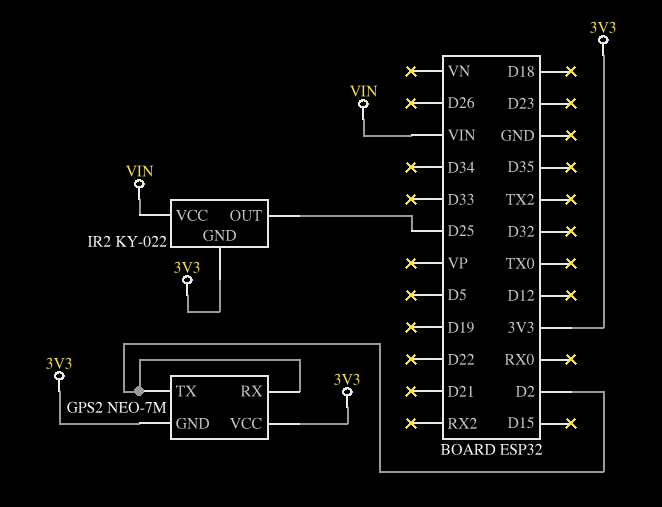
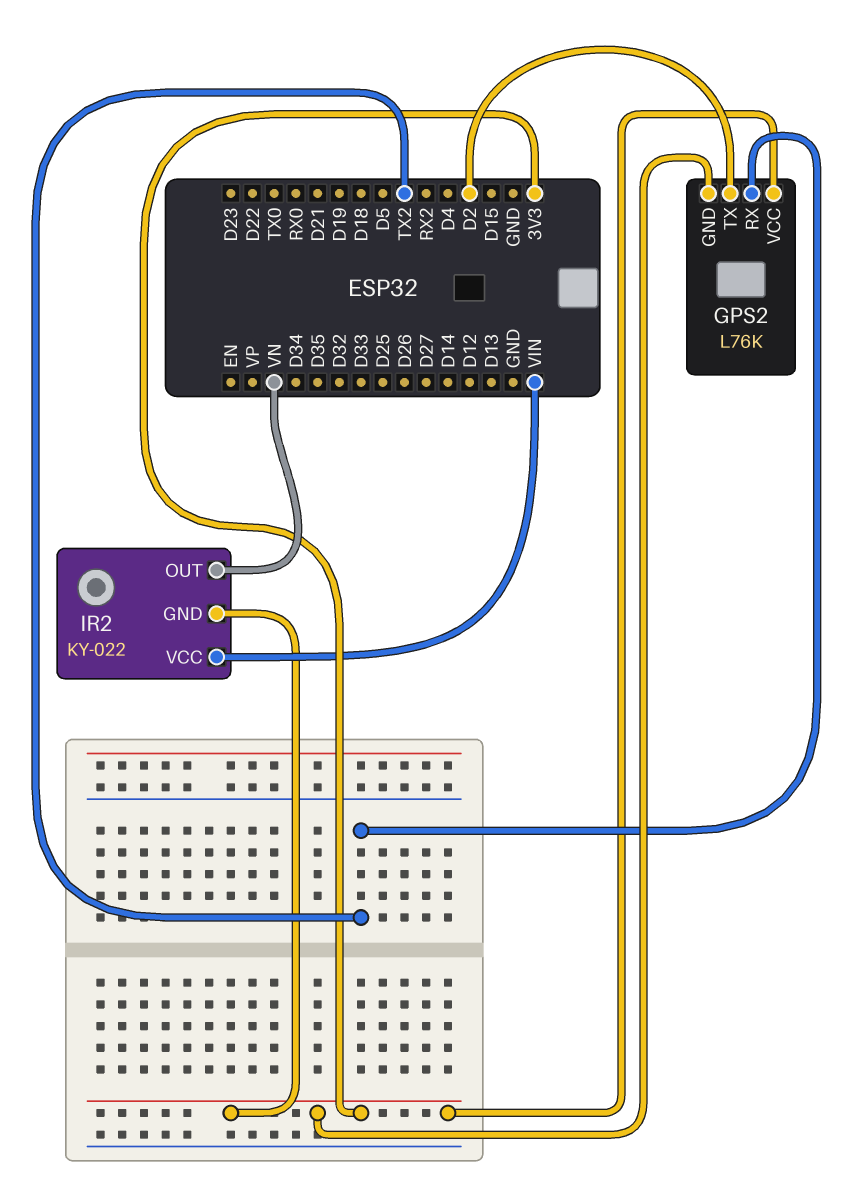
GPS2: NEO-7M -> L76K
GPS2 pin RX: D2 -> TX2
IR2 pin OUT: D25 -> VN

